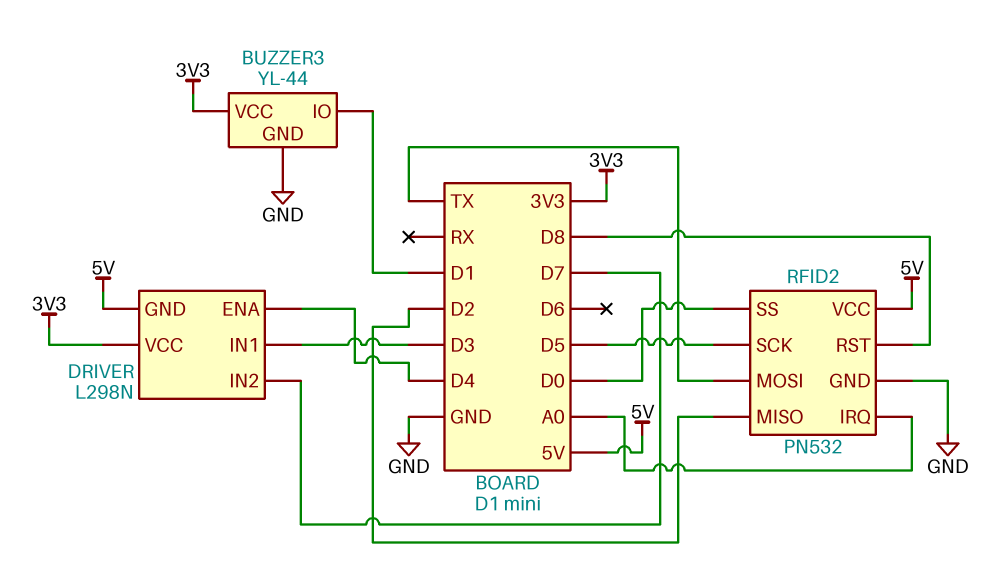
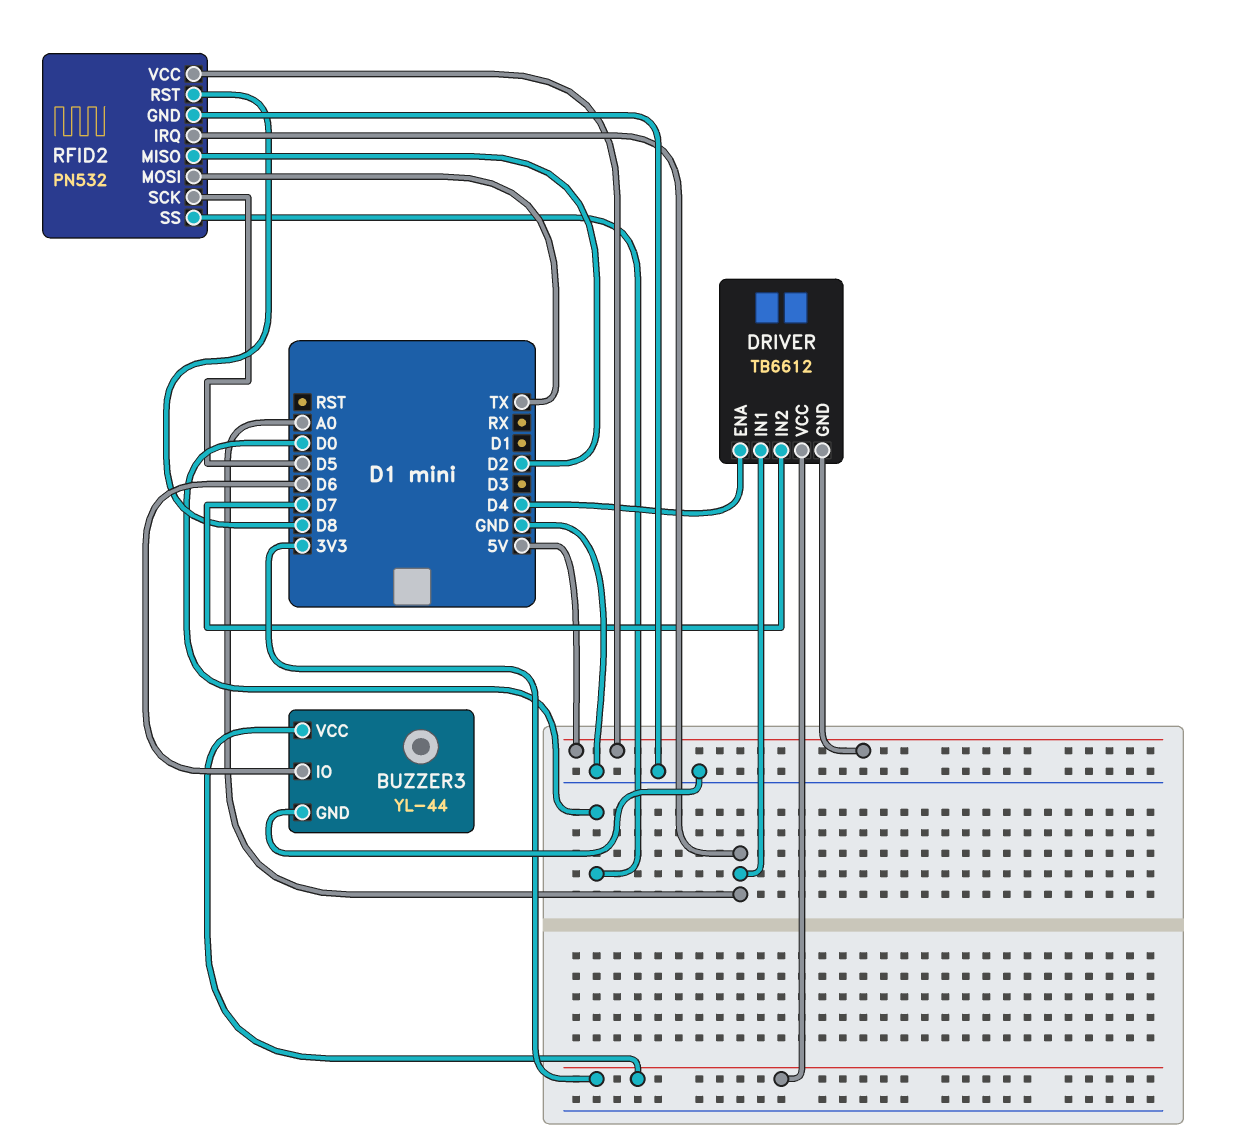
BUZZER3 pin IO: D1 -> D6
DRIVER: L298N -> TB6612
DRIVER pin IN1: D3 -> A0

